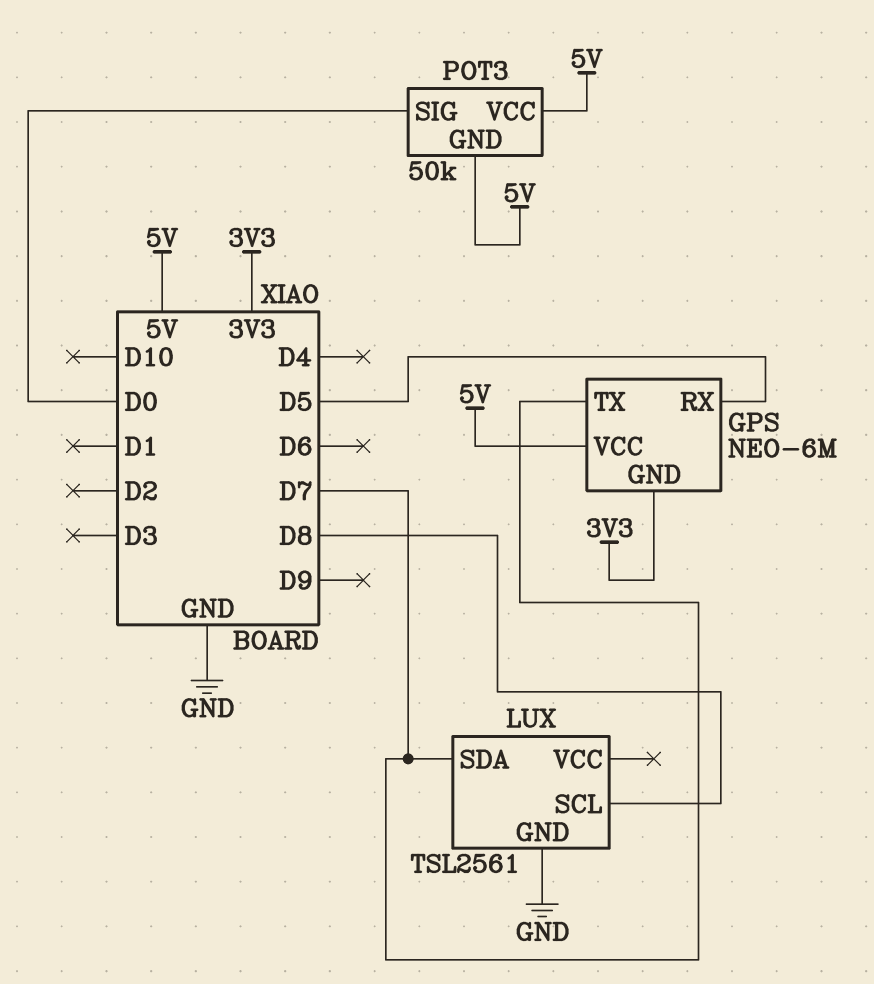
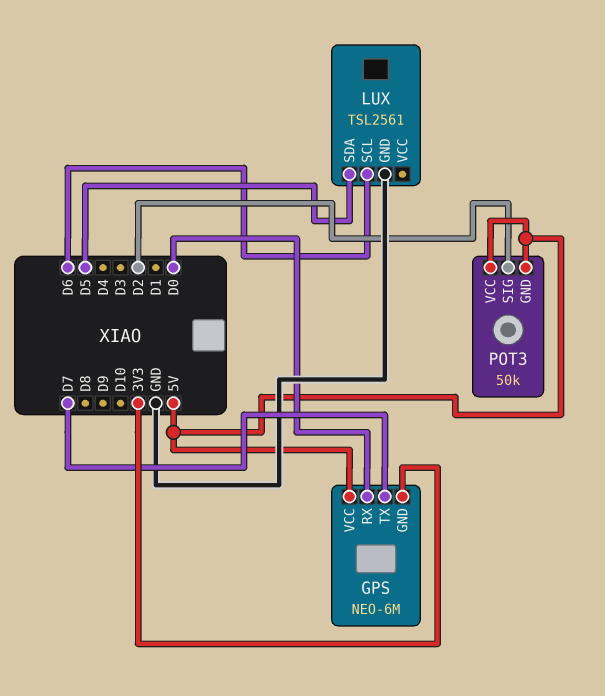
GPS pin RX: D5 -> D0
LUX pin SCL: D8 -> D6
LUX pin SDA: D7 -> D5
POT3 pin SIG: D0 -> D2

